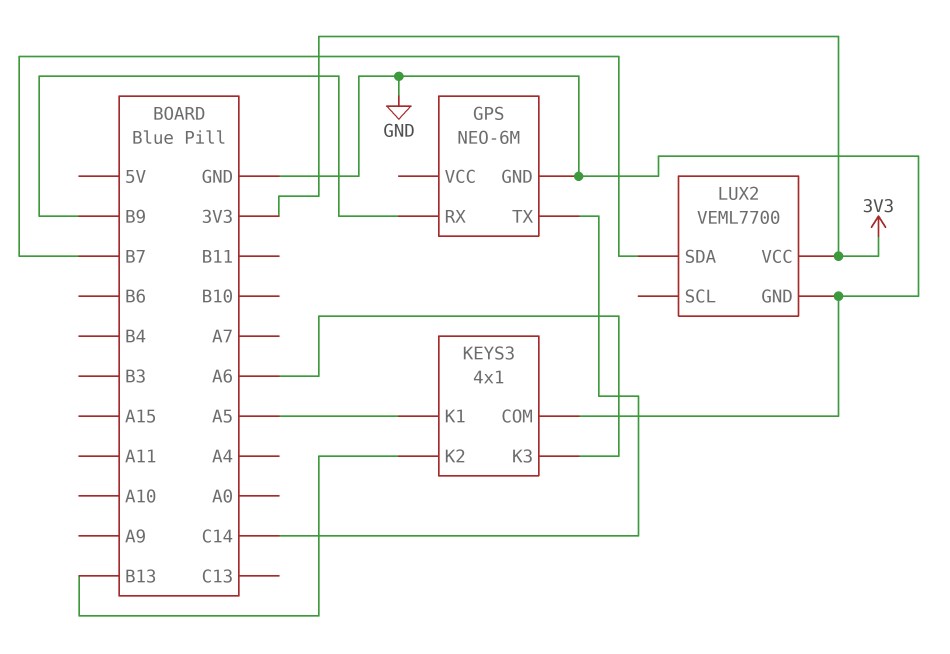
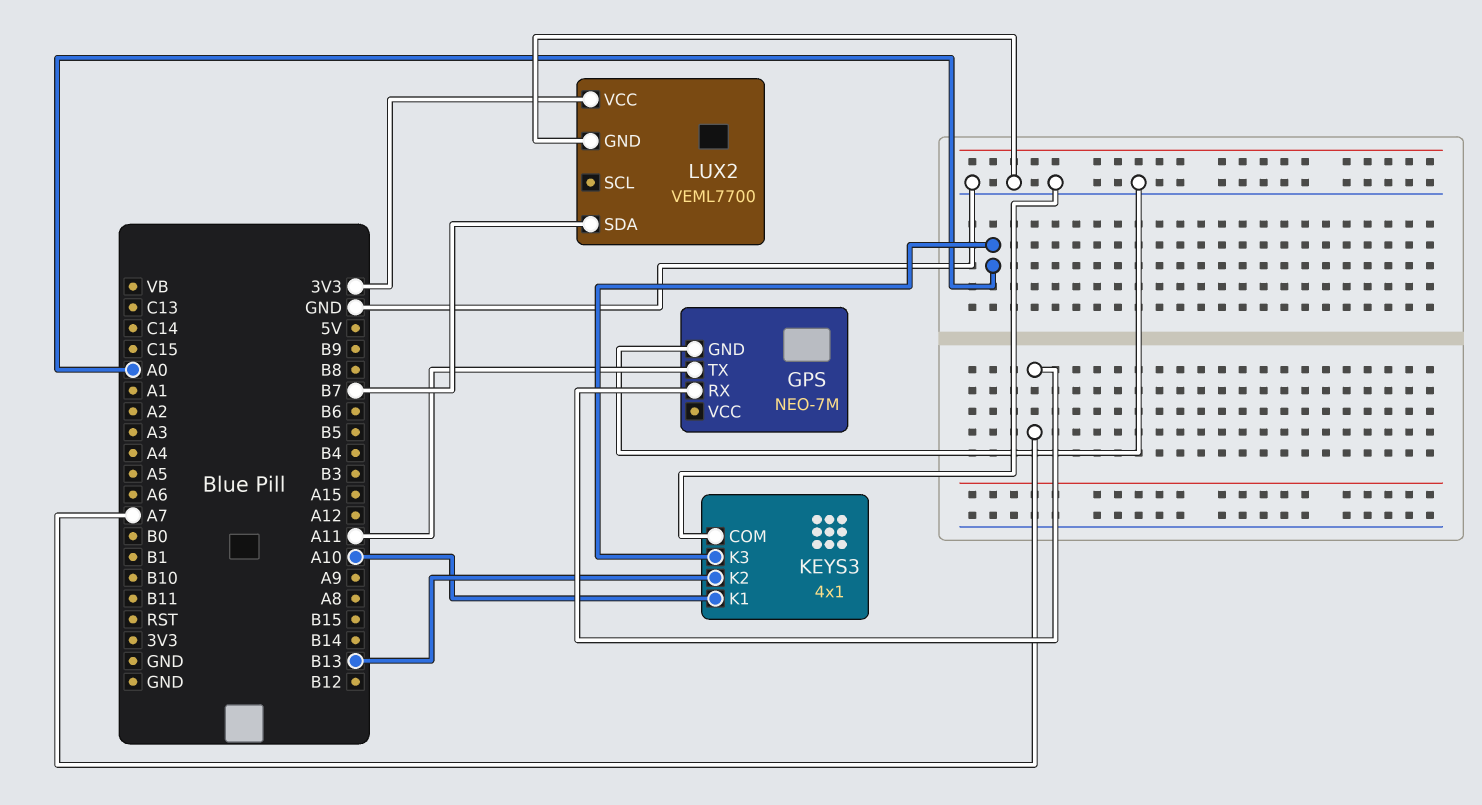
GPS: NEO-6M -> NEO-7M
GPS pin RX: B9 -> A7
GPS pin TX: C14 -> A11
KEYS3 pin K1: A5 -> A10
KEYS3 pin K3: A6 -> A0

